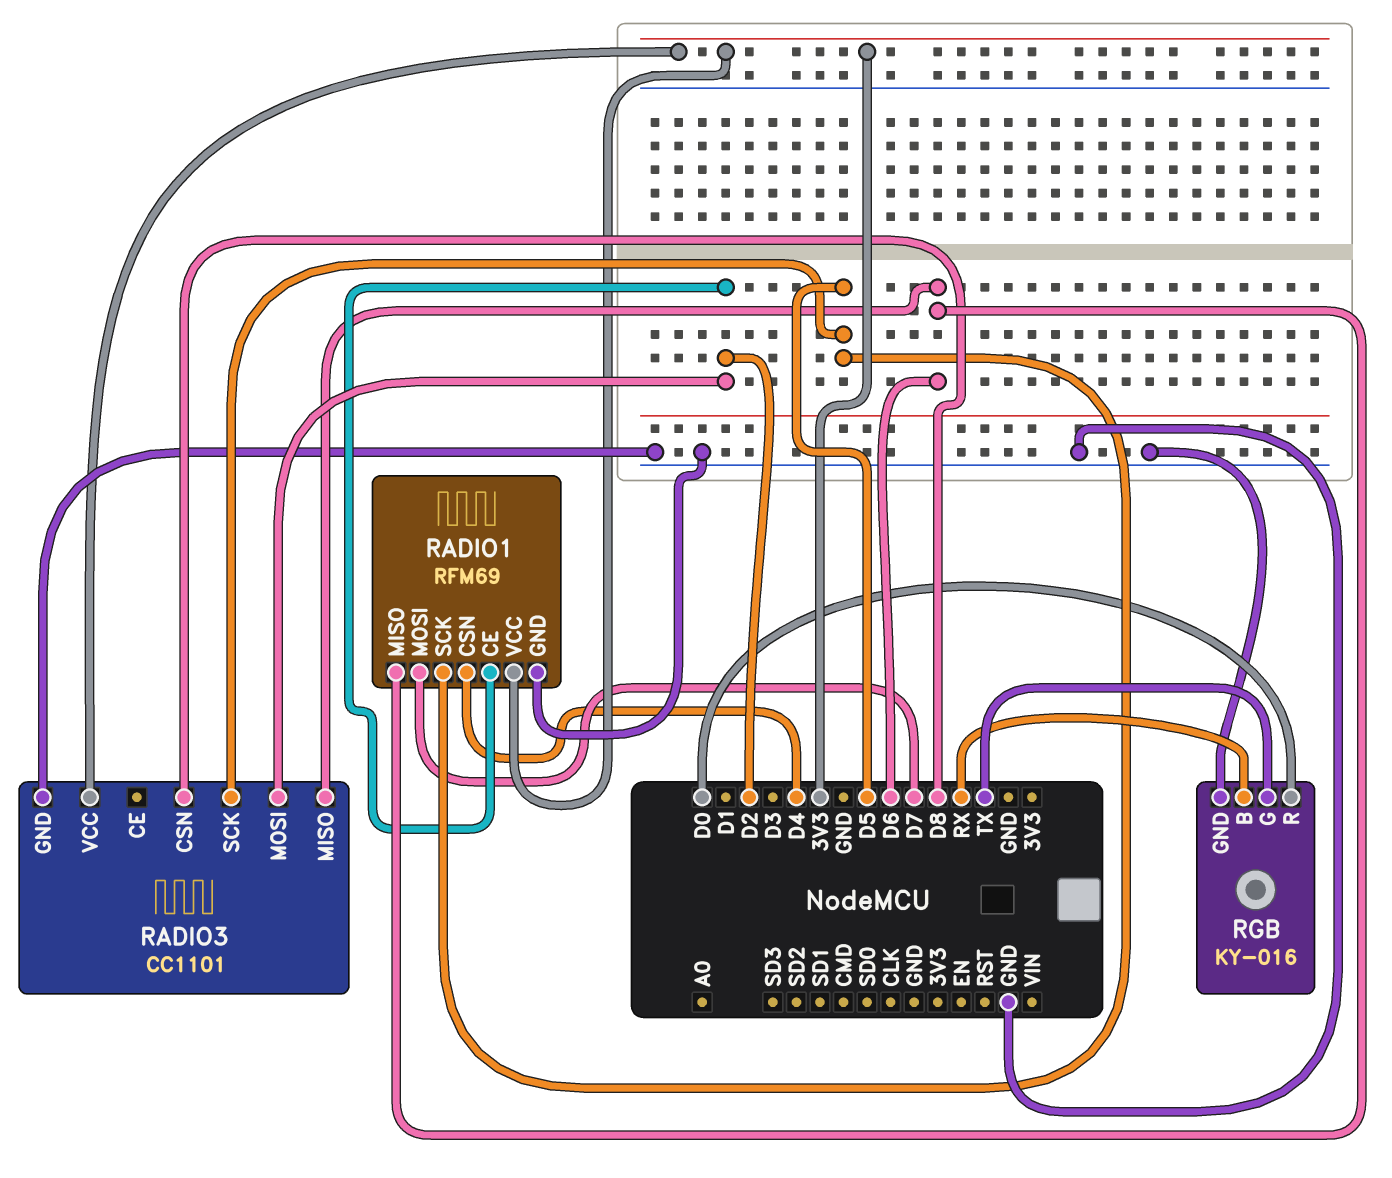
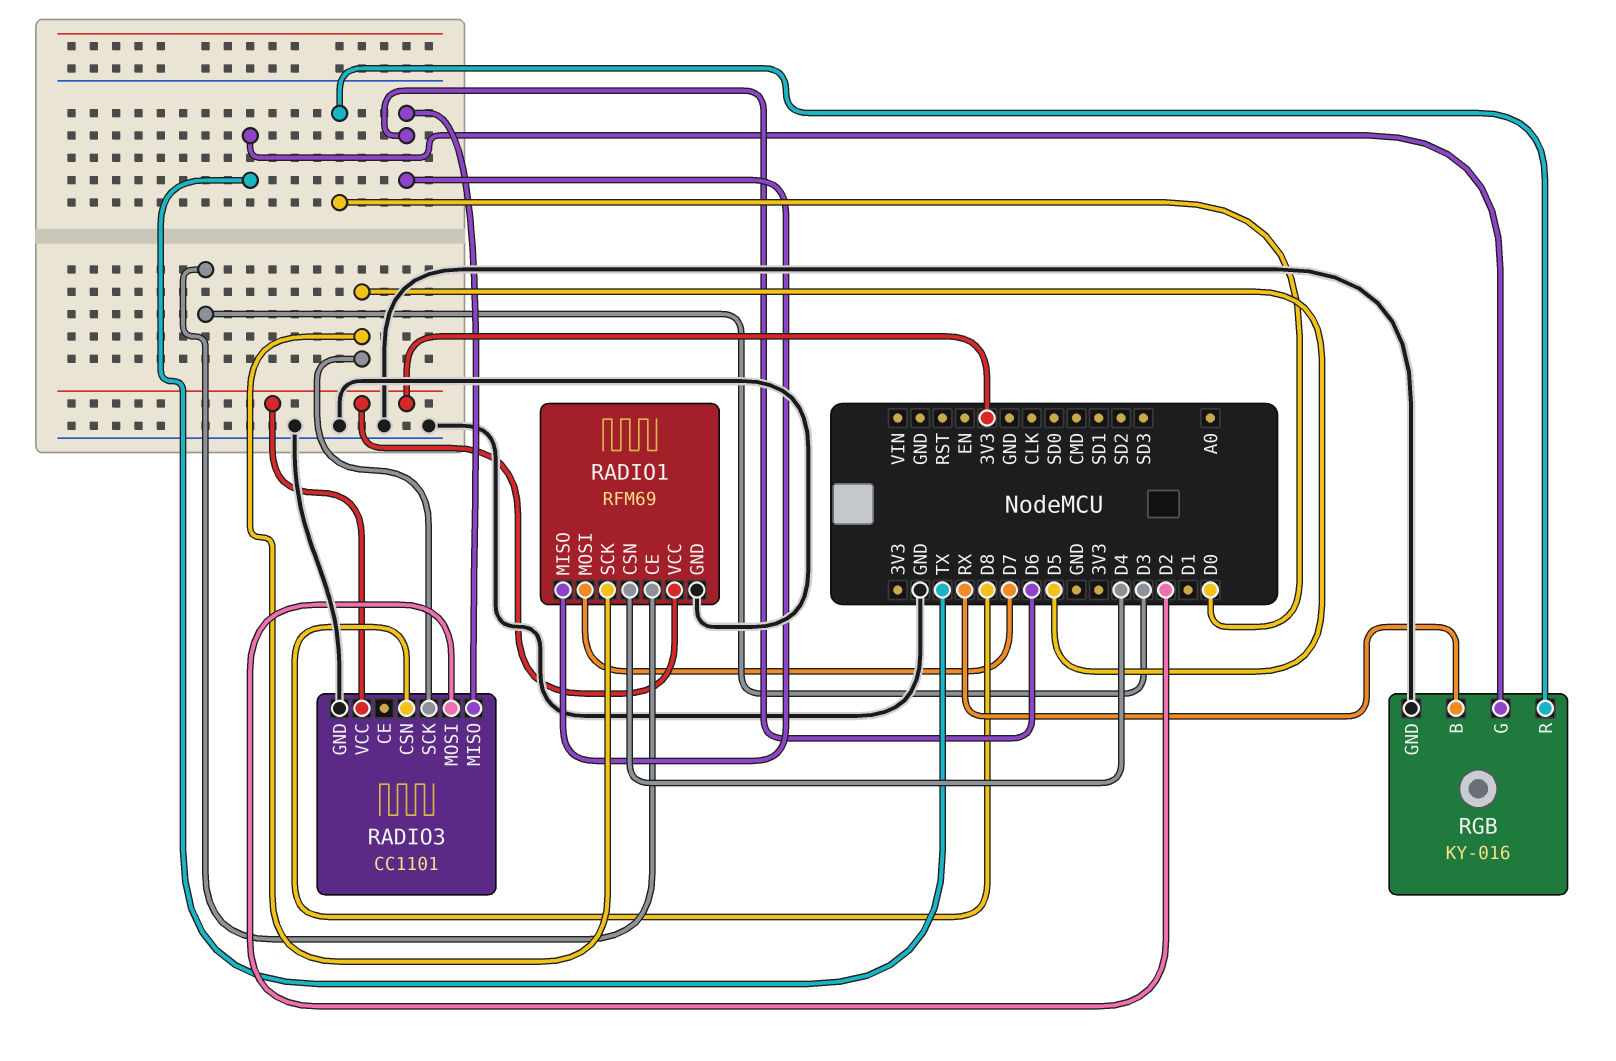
RADIO1 pin CE: D2 -> D3

